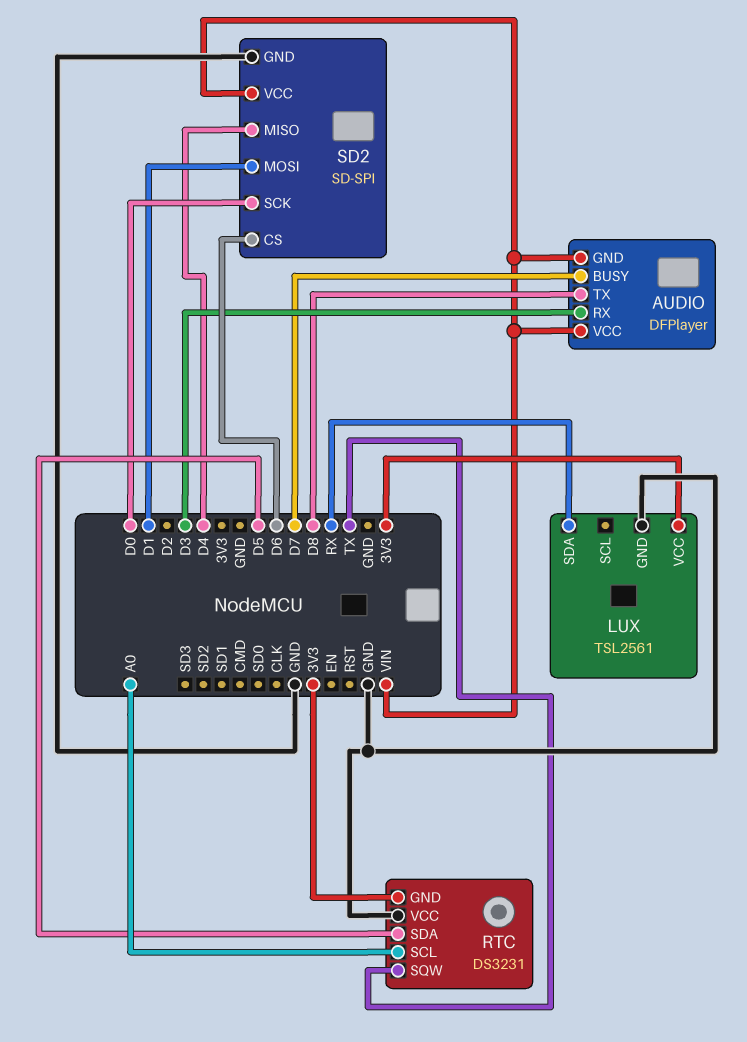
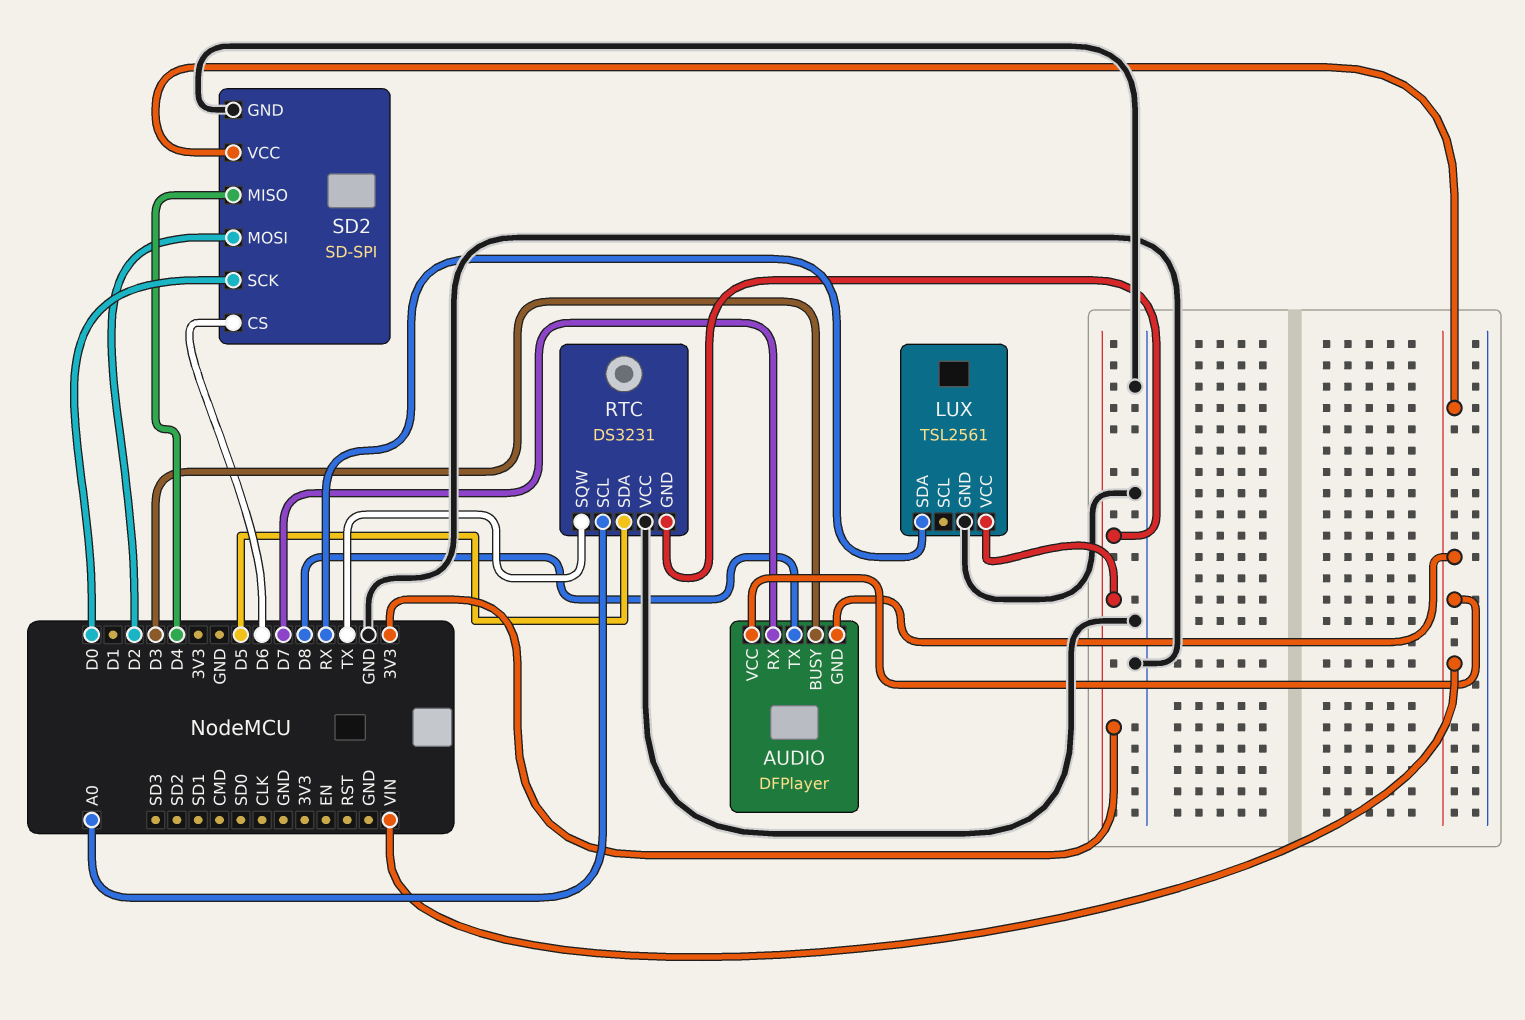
AUDIO pin BUSY: D7 -> D3
AUDIO pin RX: D3 -> D7
SD2 pin MOSI: D1 -> D2

